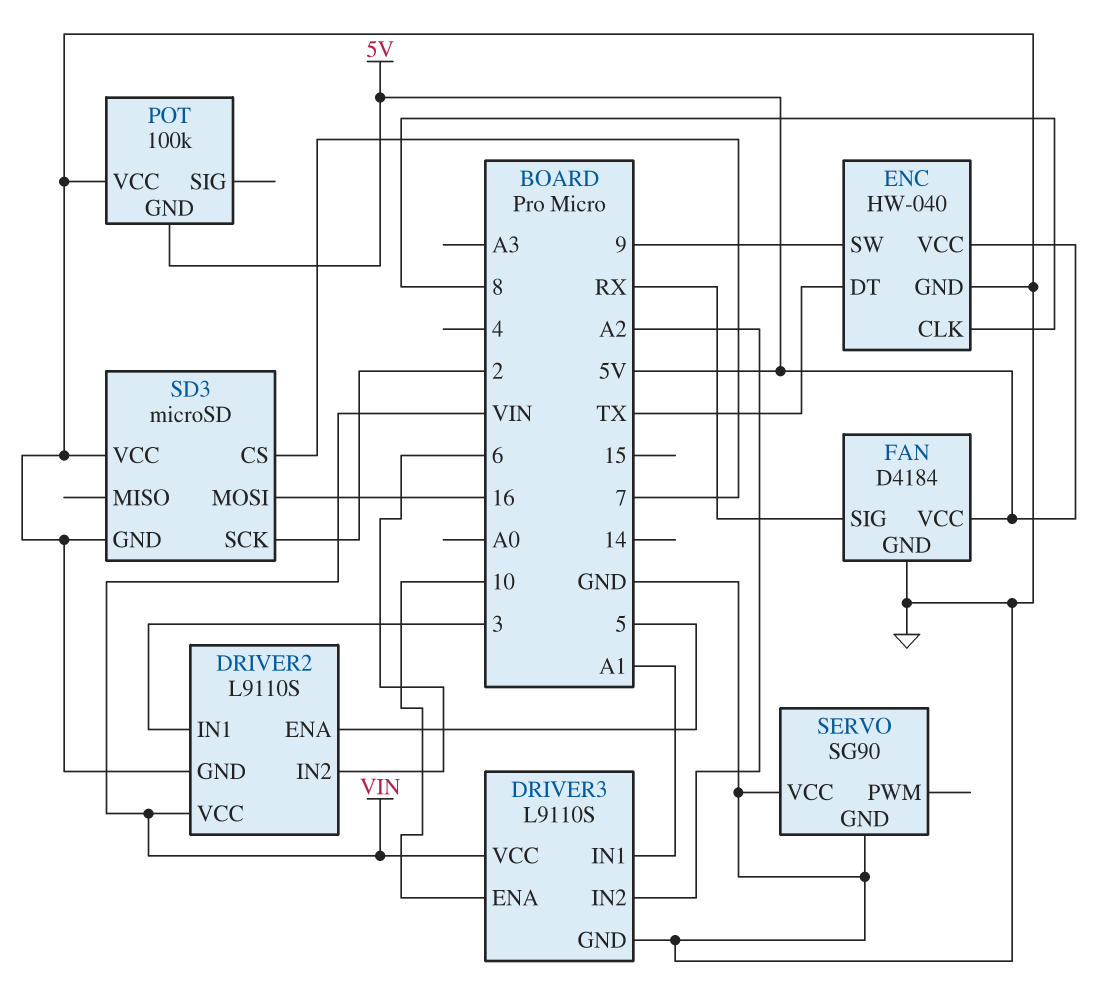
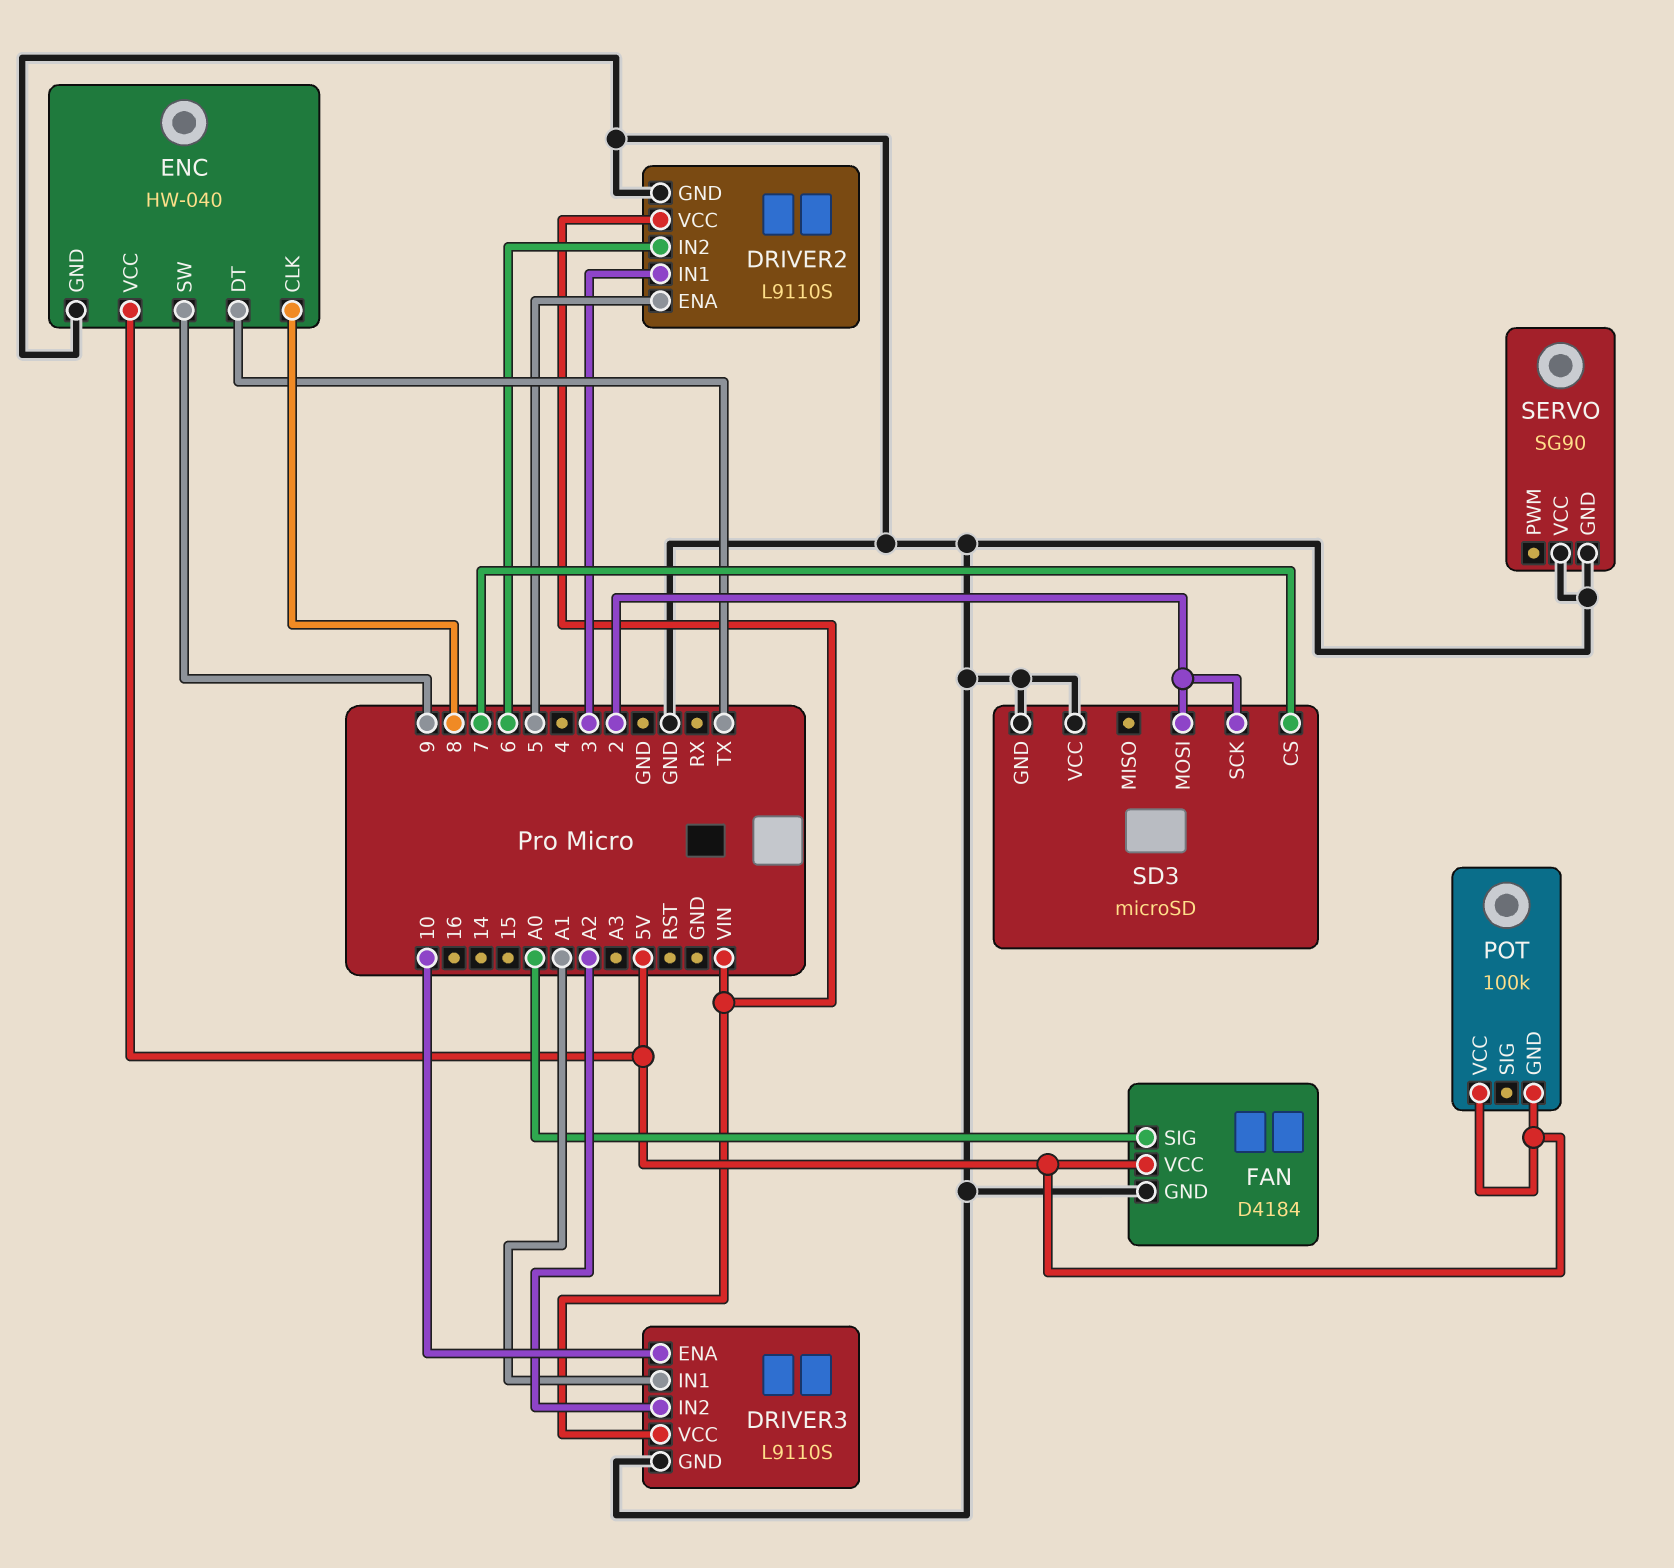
FAN pin SIG: RX -> A0
POT pin VCC: GND -> 5V
SD3 pin MOSI: 16 -> 2

